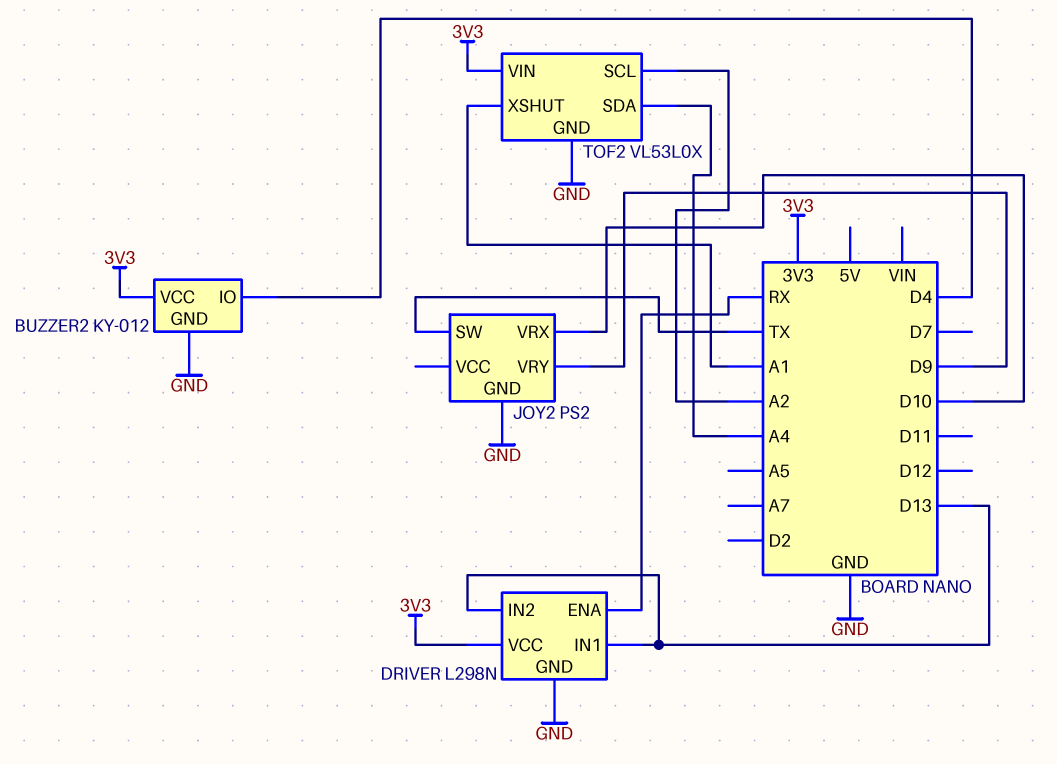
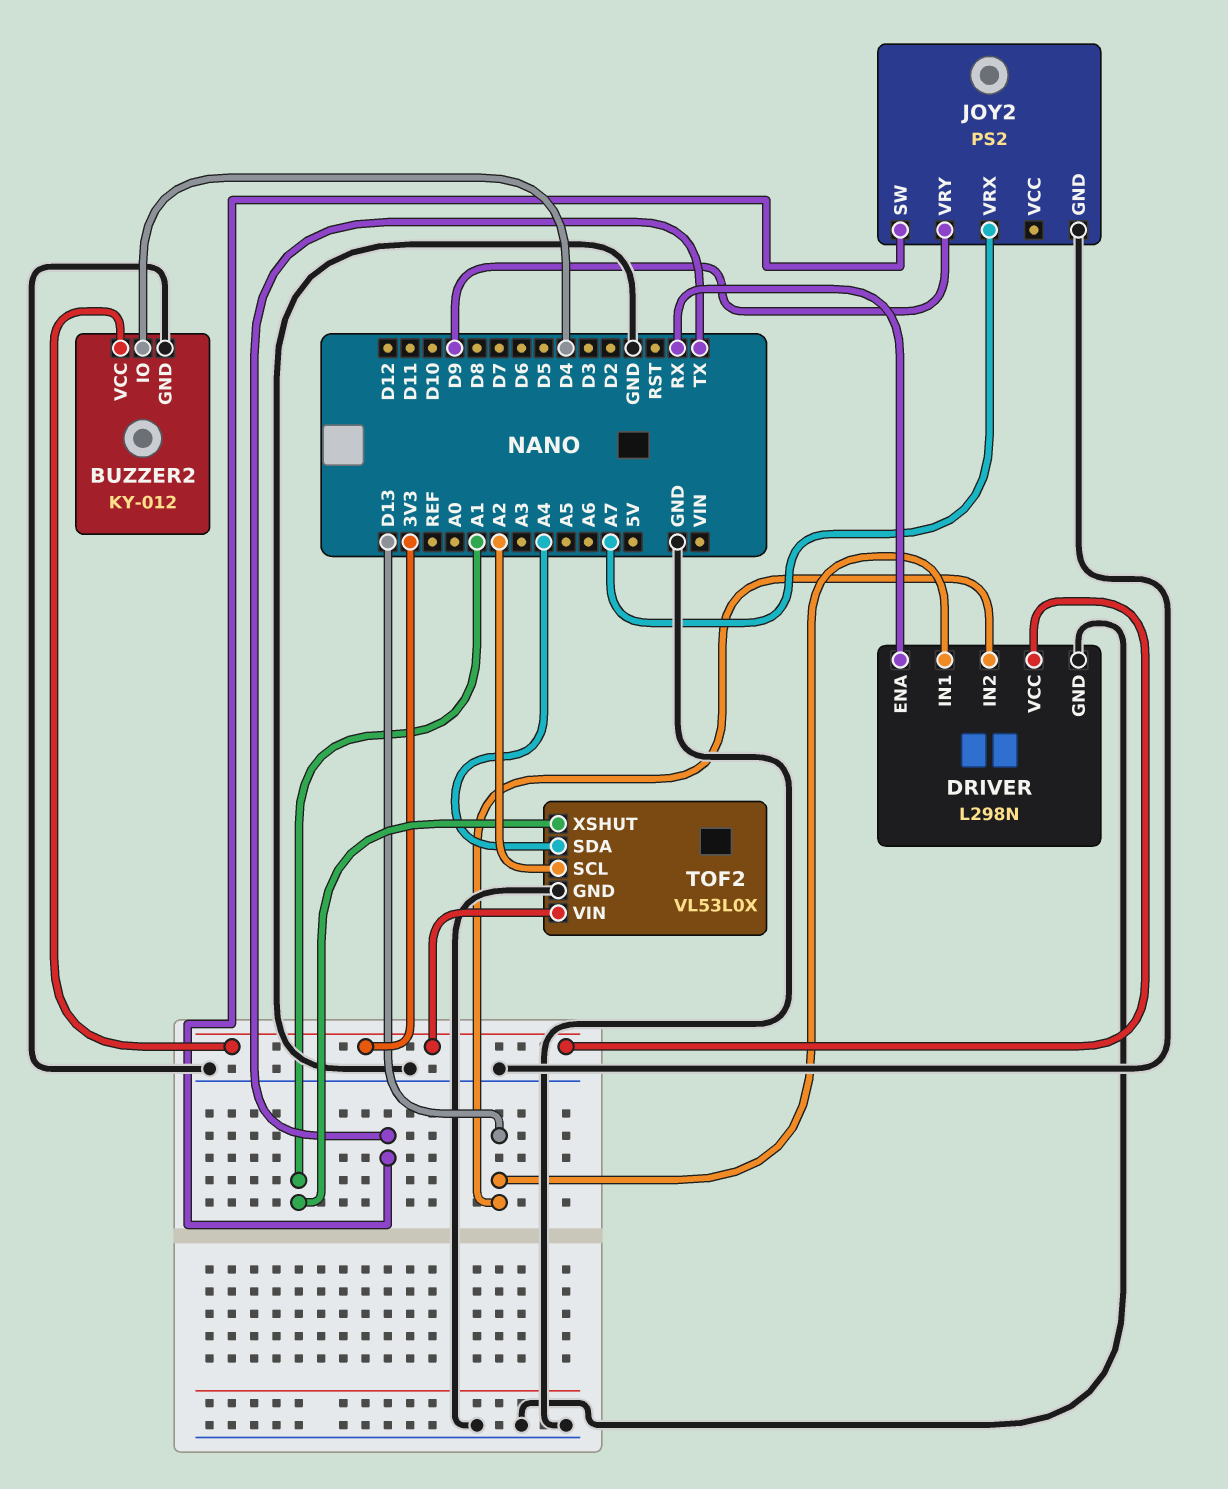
JOY2 pin VRX: D10 -> A7

